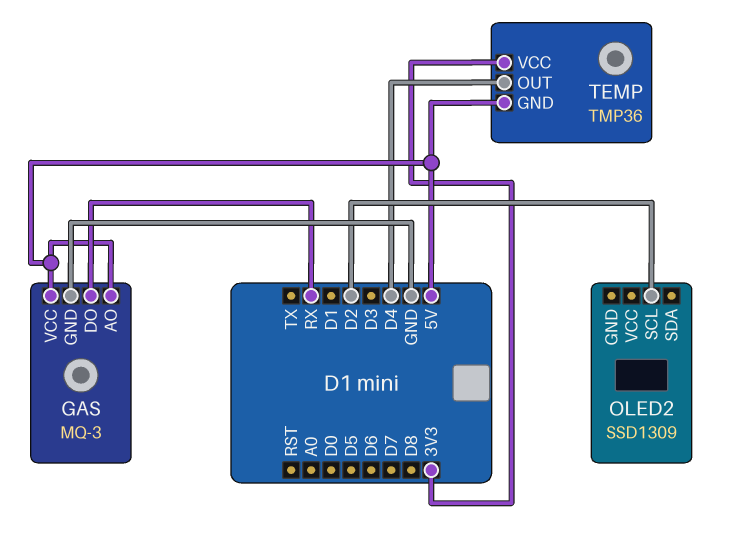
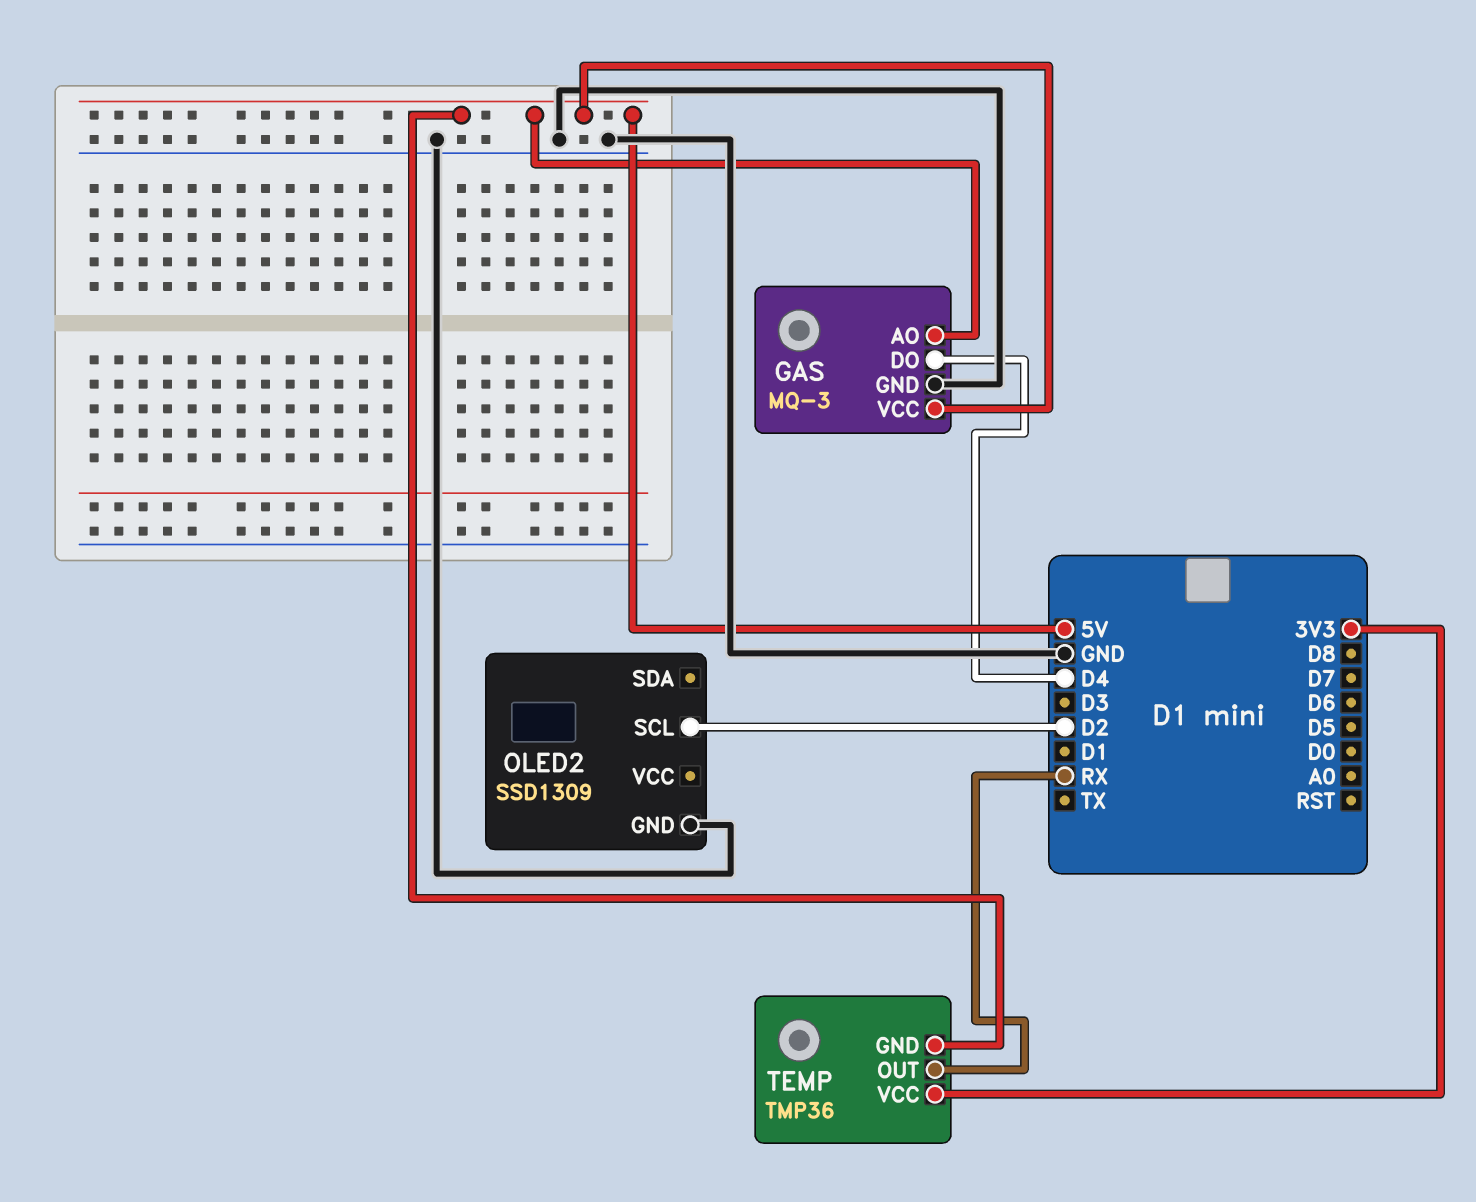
GAS pin DO: RX -> D4
OLED2 pin GND: none -> GND
TEMP pin OUT: D4 -> RX

